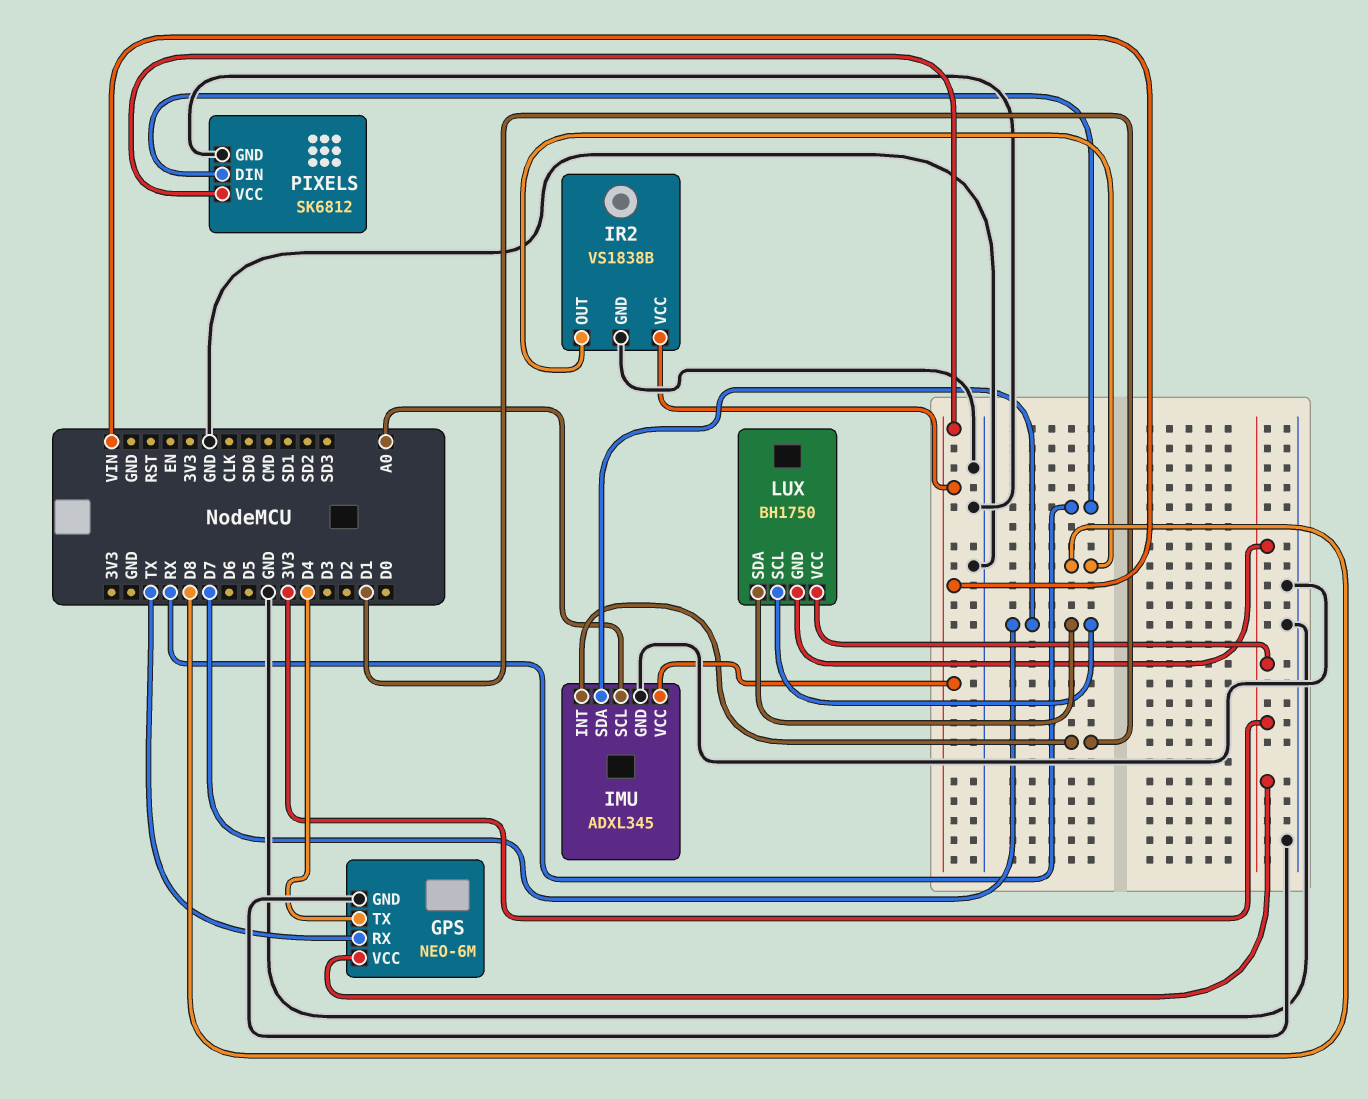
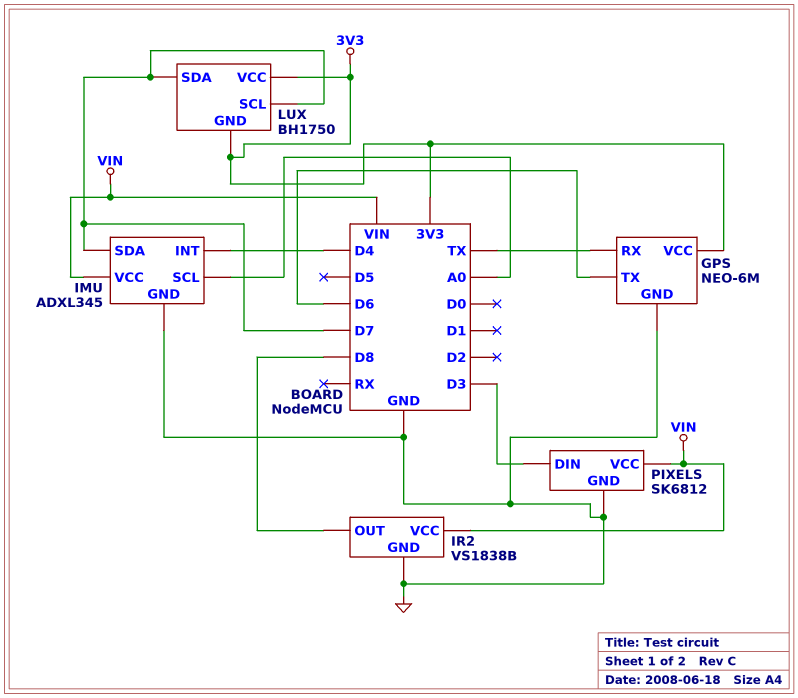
GPS pin TX: D4 -> D6
IMU pin INT: D1 -> D4
PIXELS pin DIN: RX -> D3

